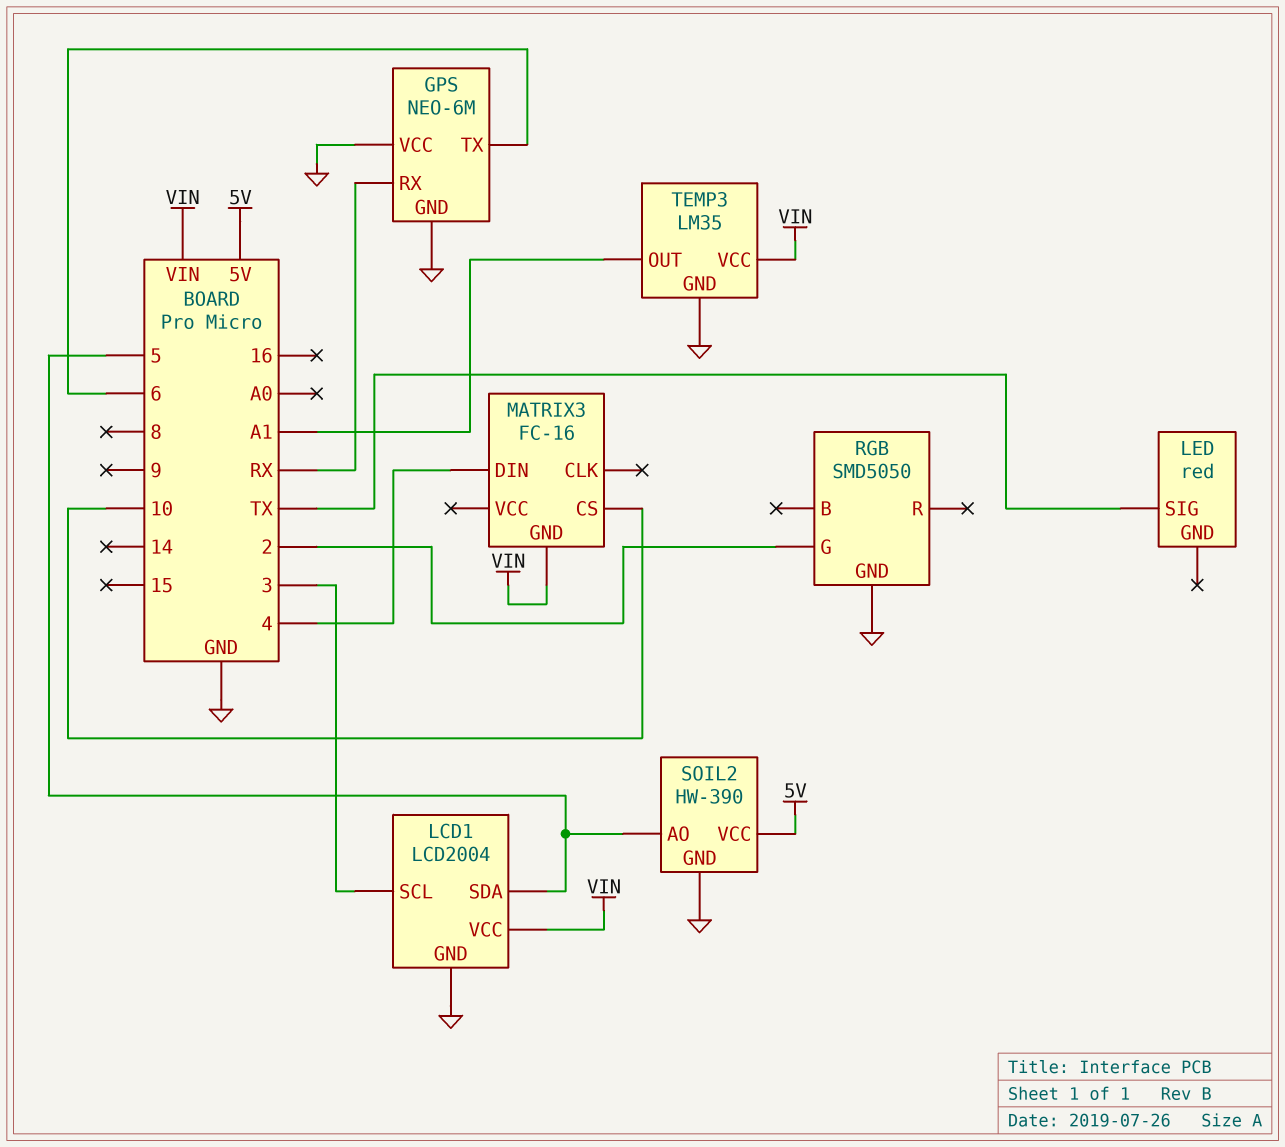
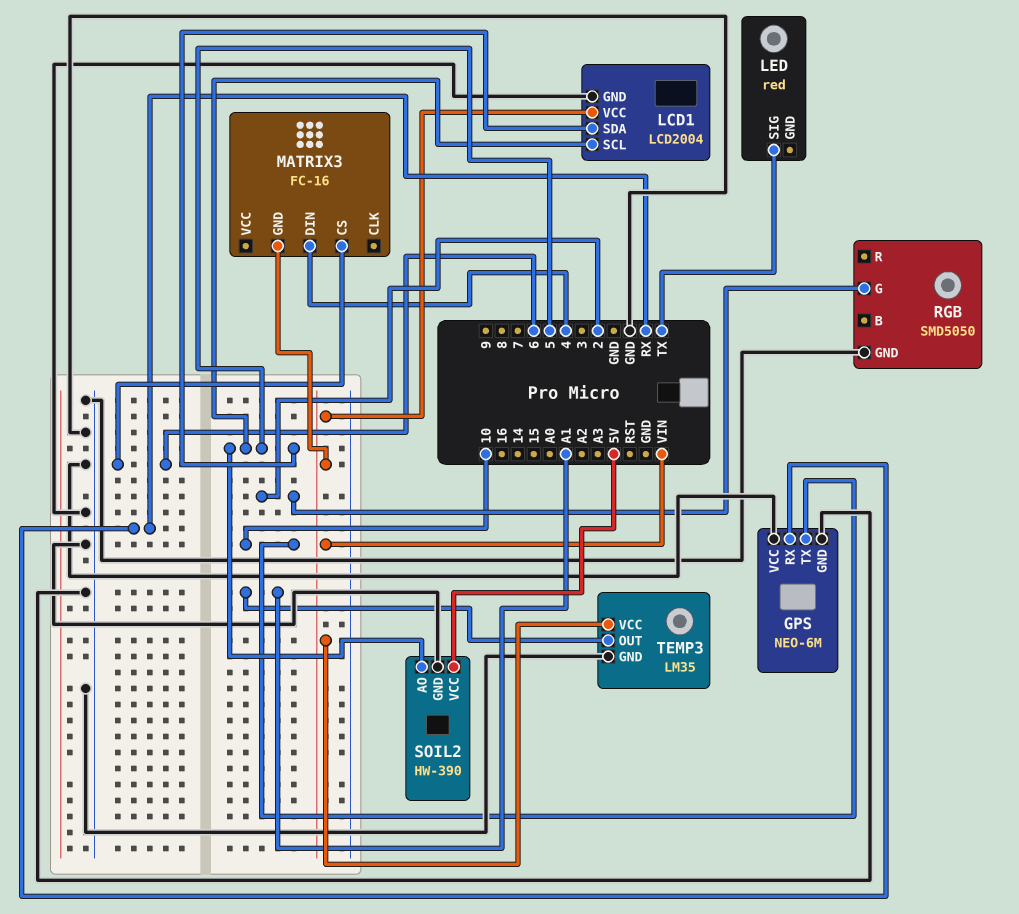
GPS pin TX: 6 -> 10
LCD1 pin SCL: 3 -> 5
MATRIX3 pin CS: 10 -> 6

